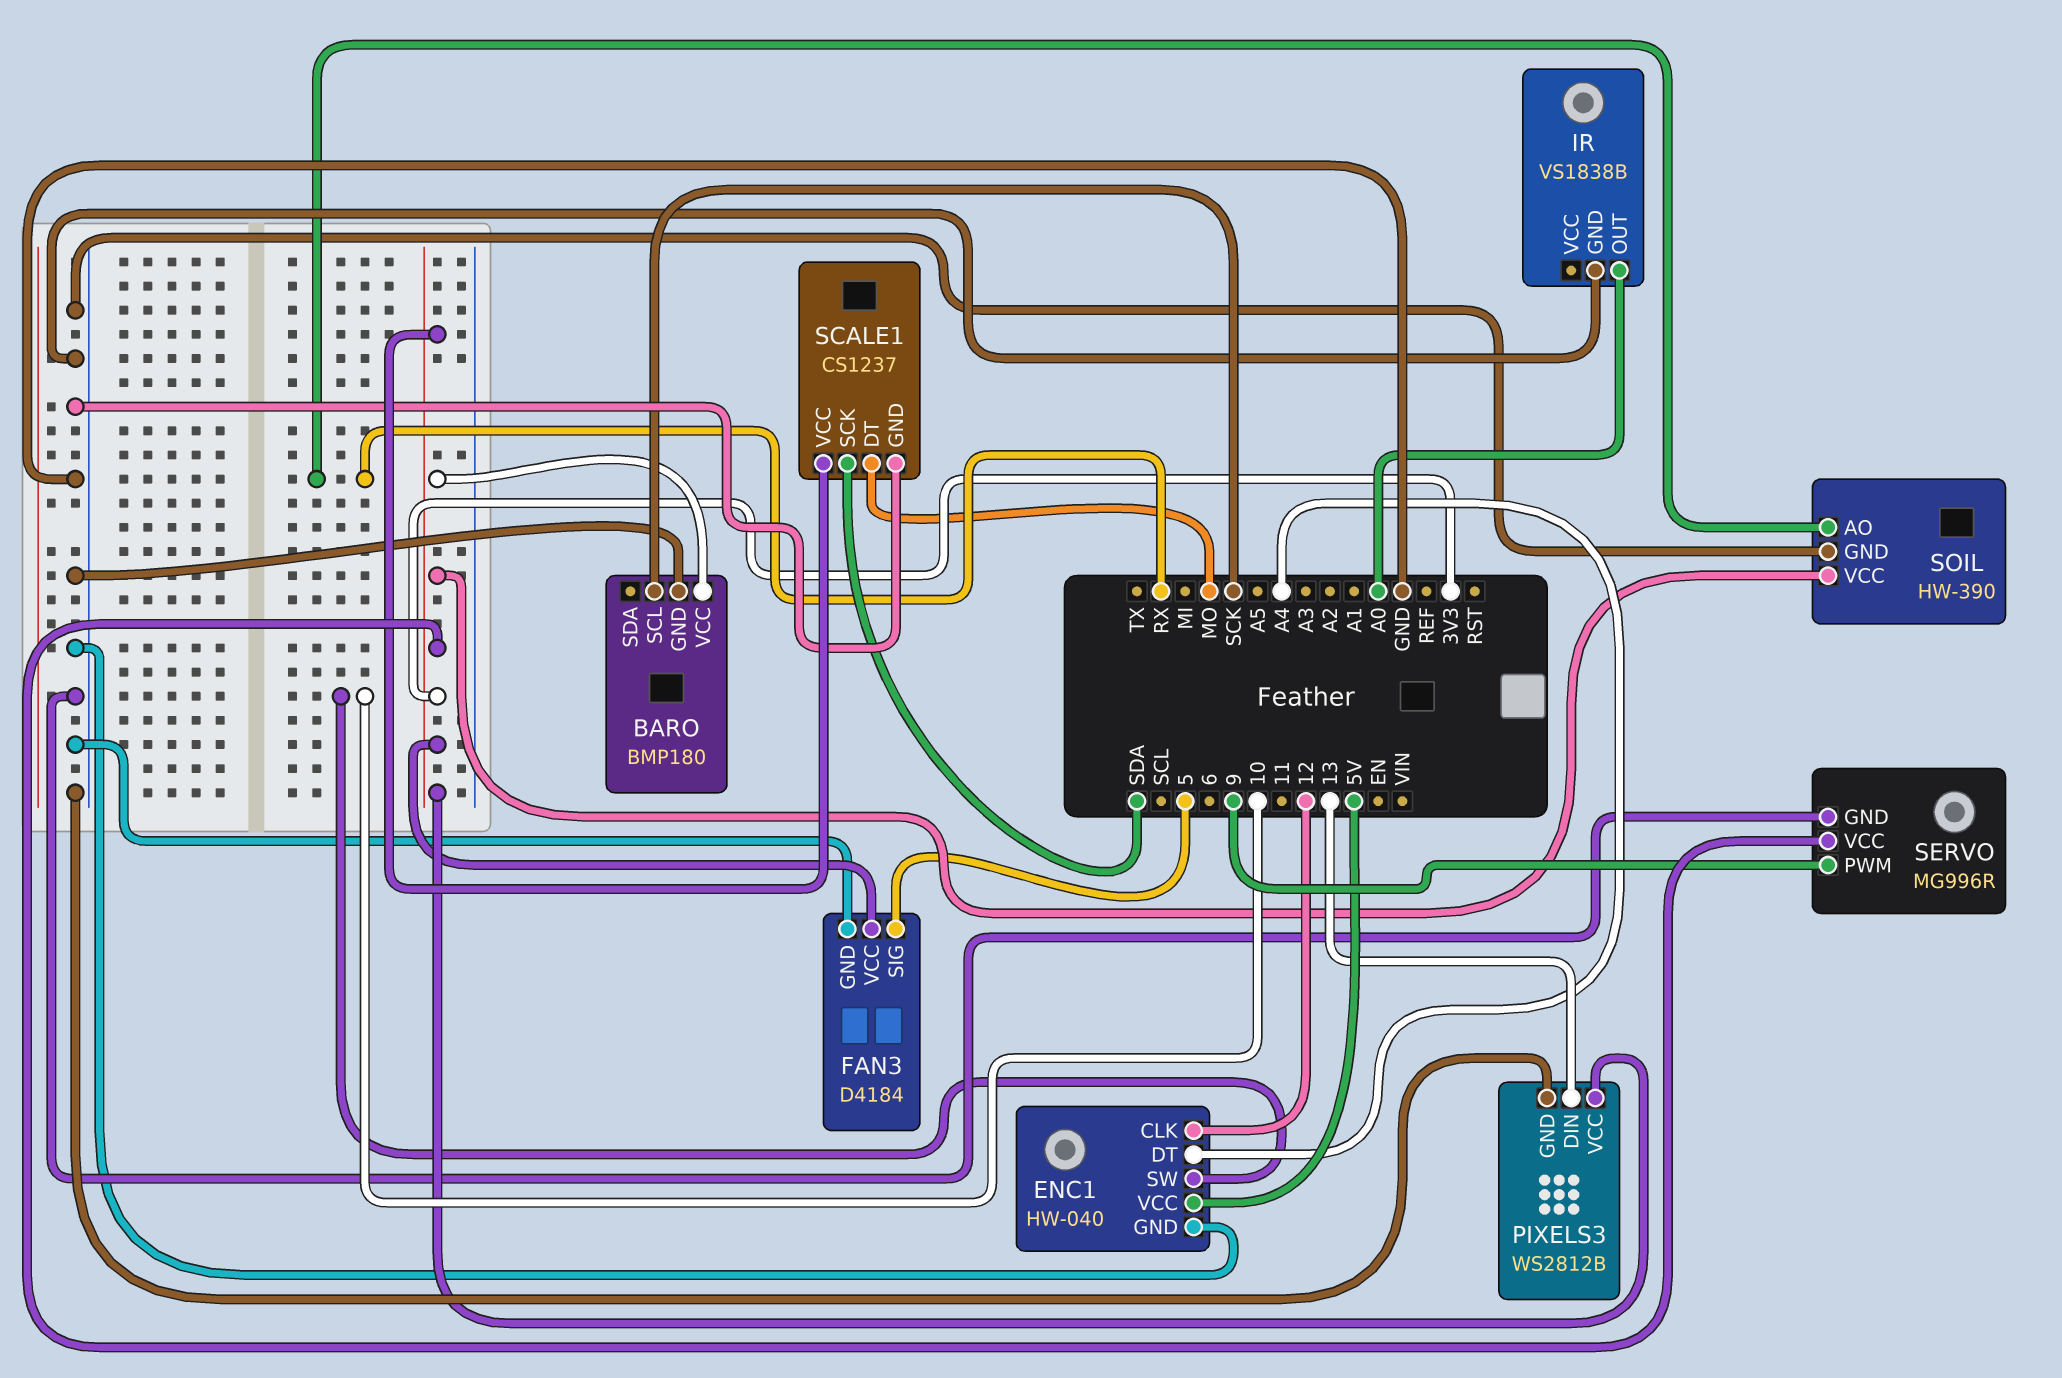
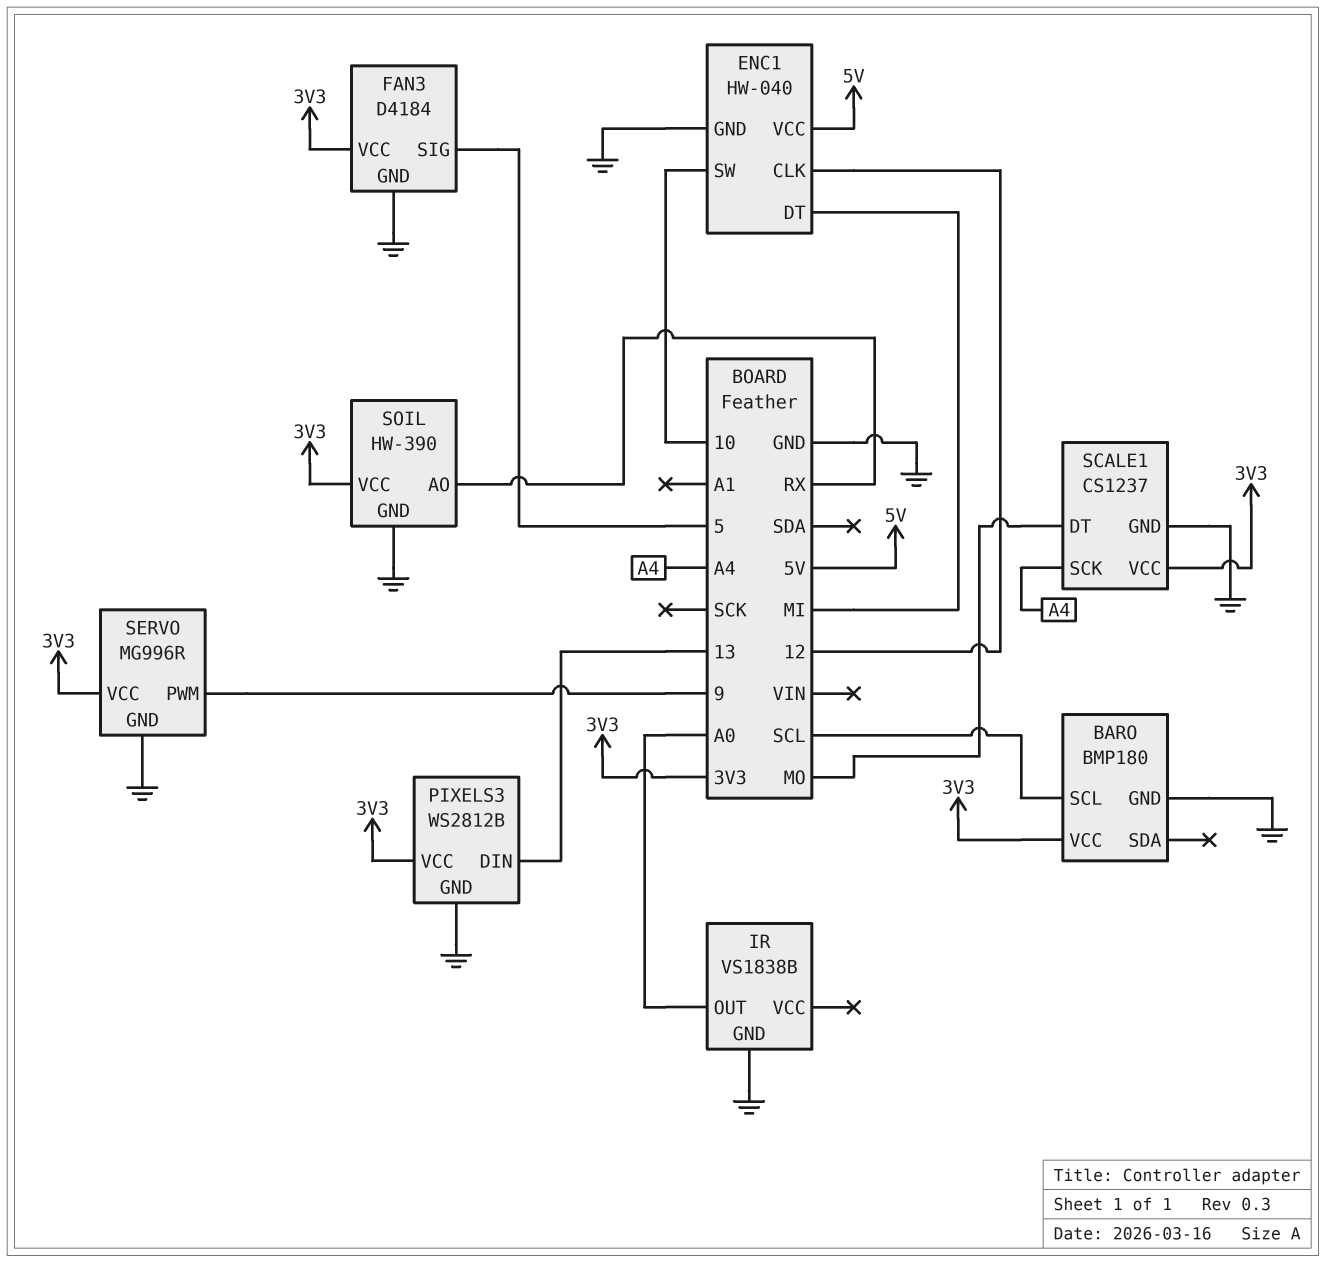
BARO pin SCL: SCK -> SCL
ENC1 pin DT: A4 -> MI
SCALE1 pin SCK: SDA -> A4

